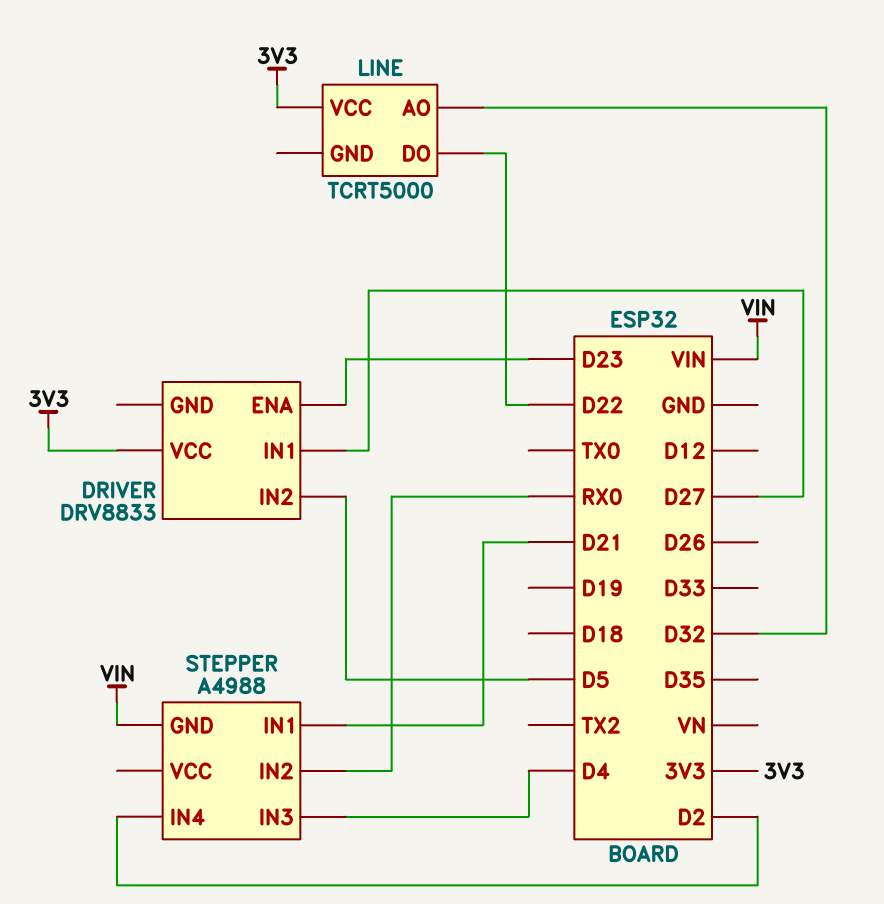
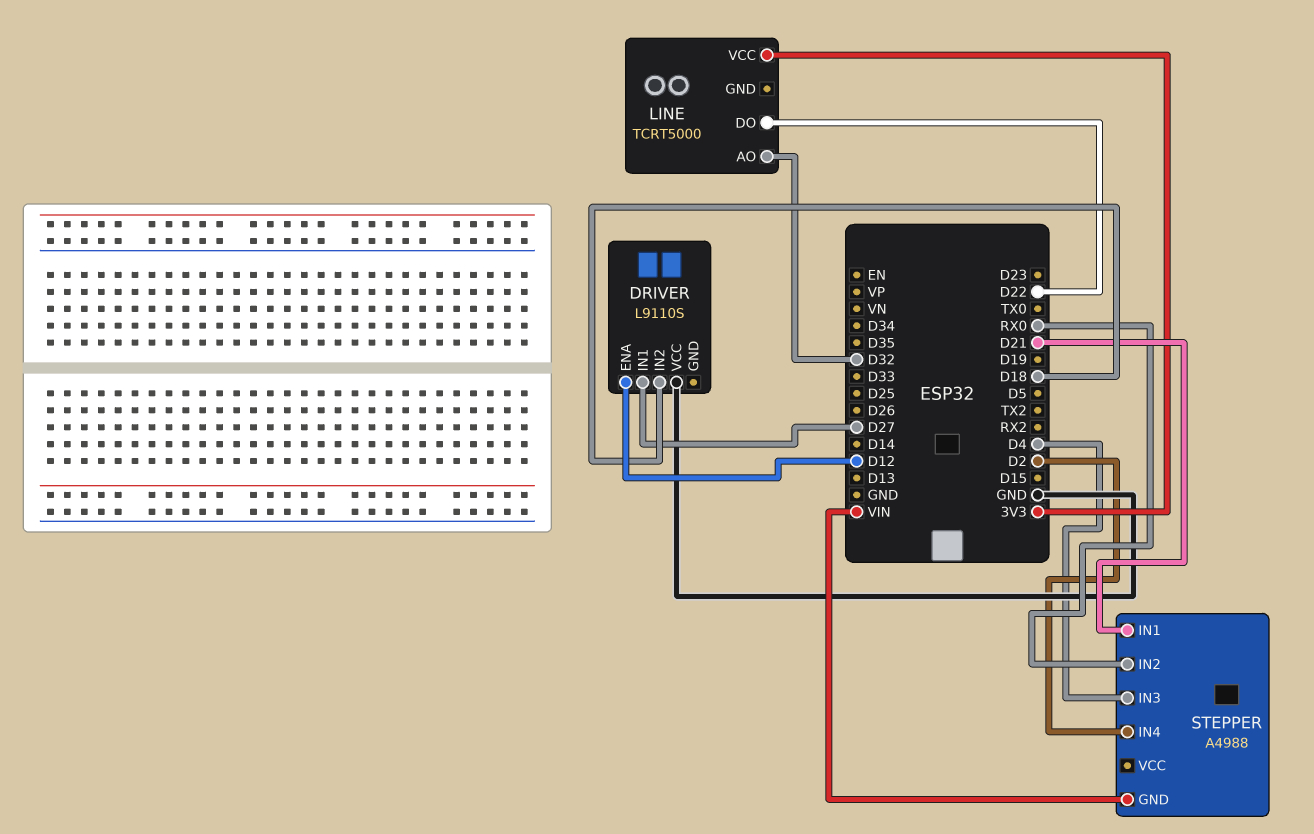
DRIVER: DRV8833 -> L9110S
DRIVER pin ENA: D23 -> D12
DRIVER pin IN2: D5 -> D18
DRIVER pin VCC: 3V3 -> GND

